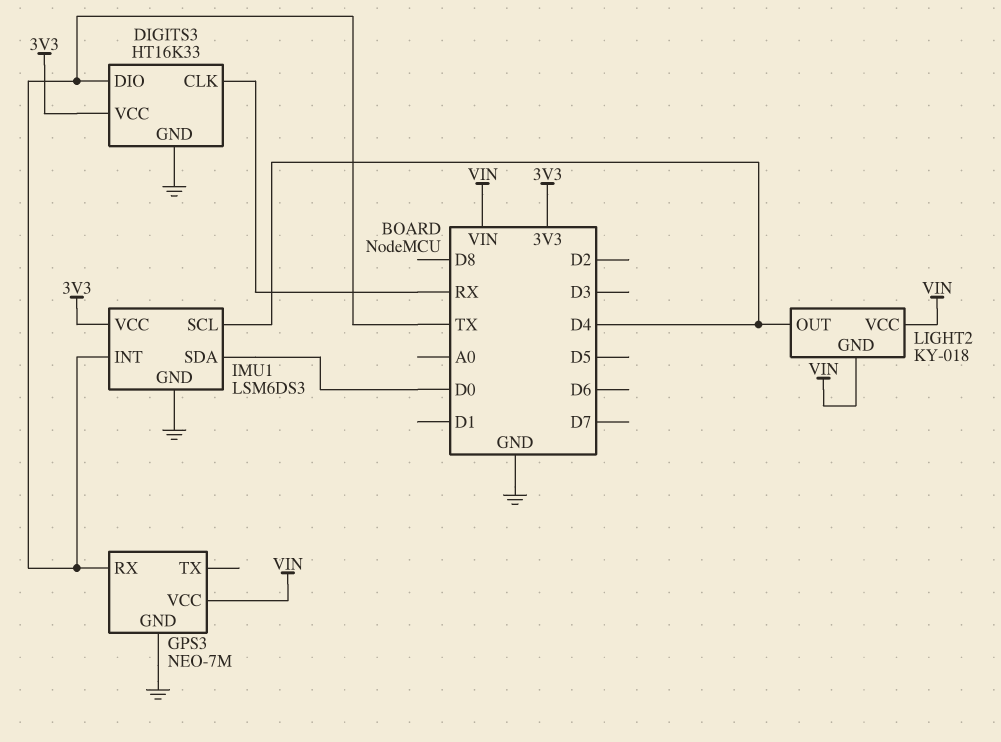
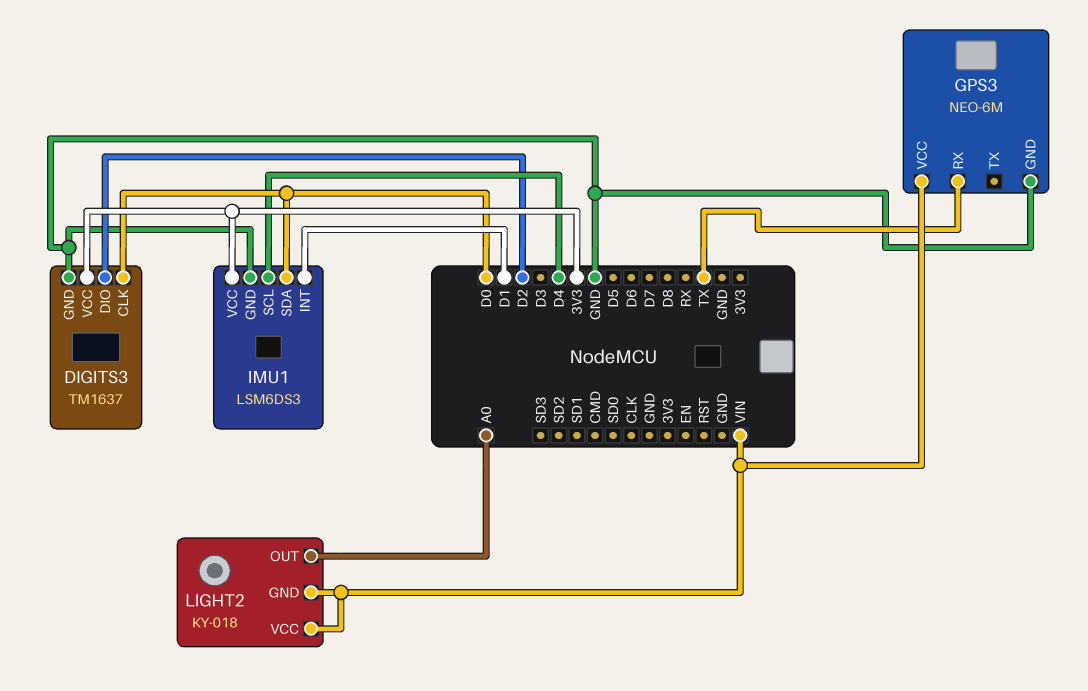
DIGITS3: HT16K33 -> TM1637
DIGITS3 pin CLK: RX -> D0
DIGITS3 pin DIO: TX -> D2
GPS3: NEO-7M -> NEO-6M
IMU1 pin INT: TX -> D1
LIGHT2 pin OUT: D4 -> A0

